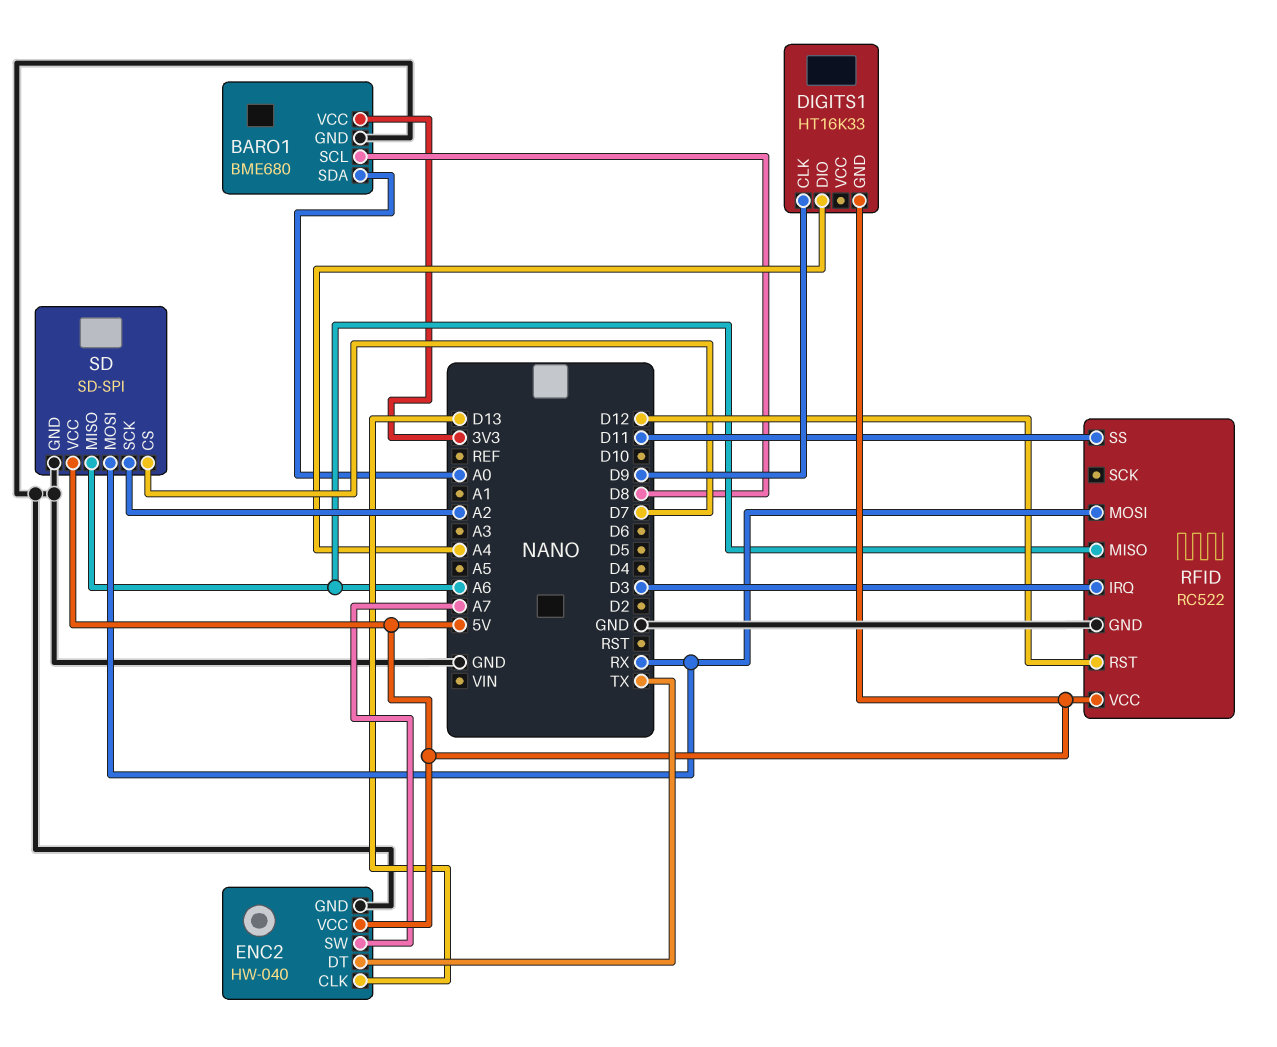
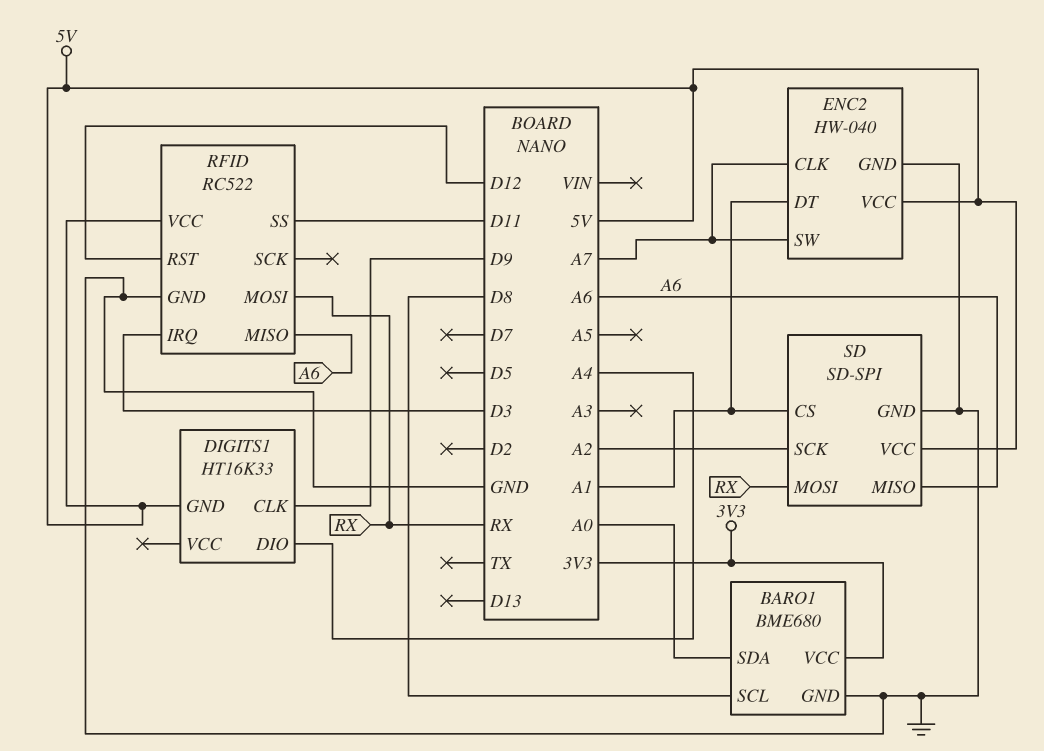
ENC2 pin CLK: D13 -> A7
ENC2 pin DT: TX -> A1
SD pin CS: D7 -> A1

